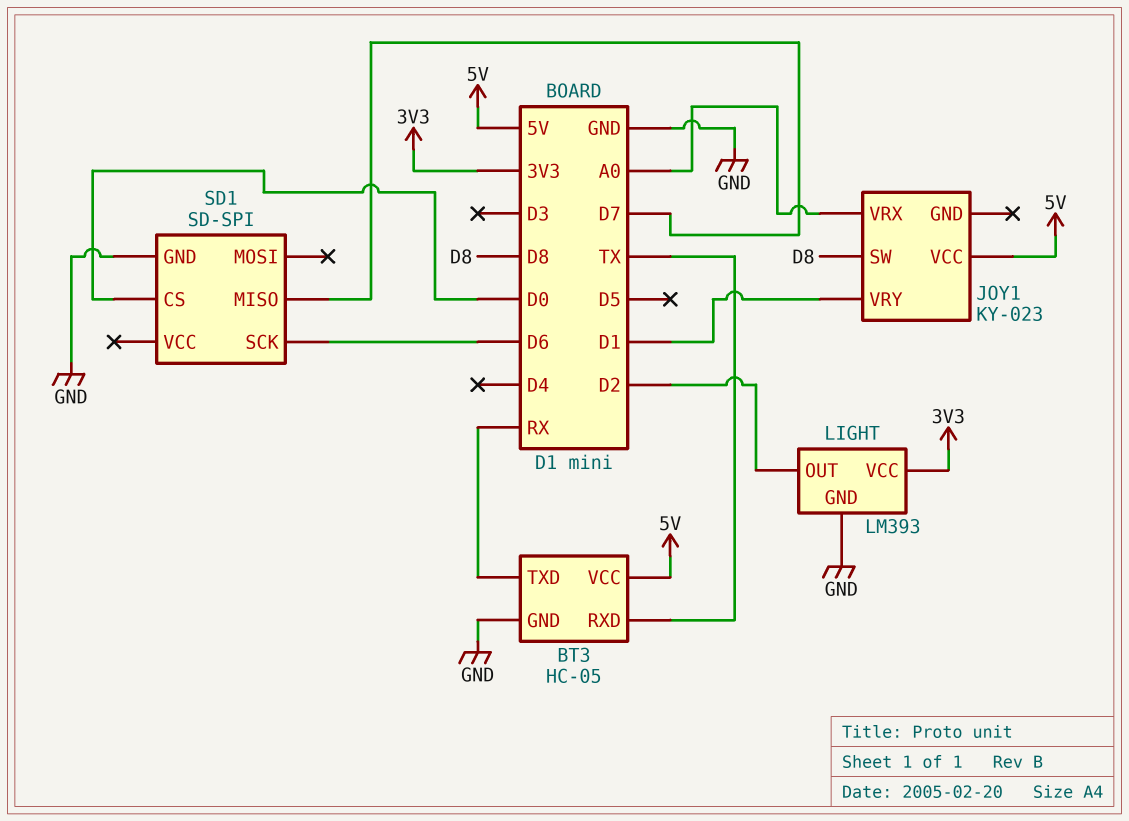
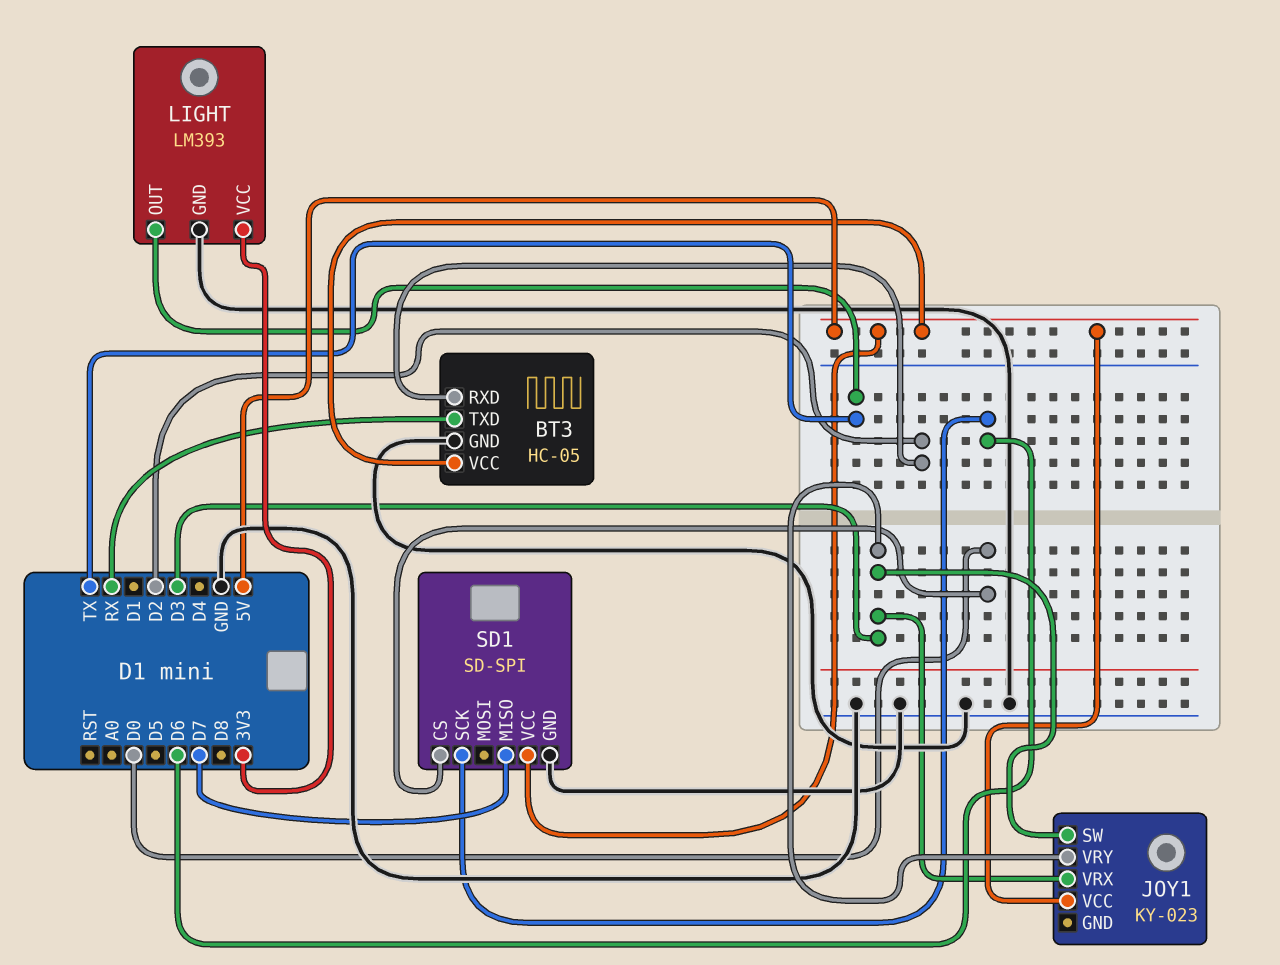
BT3 pin RXD: TX -> D2
JOY1 pin SW: D8 -> D3
JOY1 pin VRX: A0 -> D3
JOY1 pin VRY: D1 -> D3
LIGHT pin OUT: D2 -> TX
SD1 pin VCC: none -> 5V

